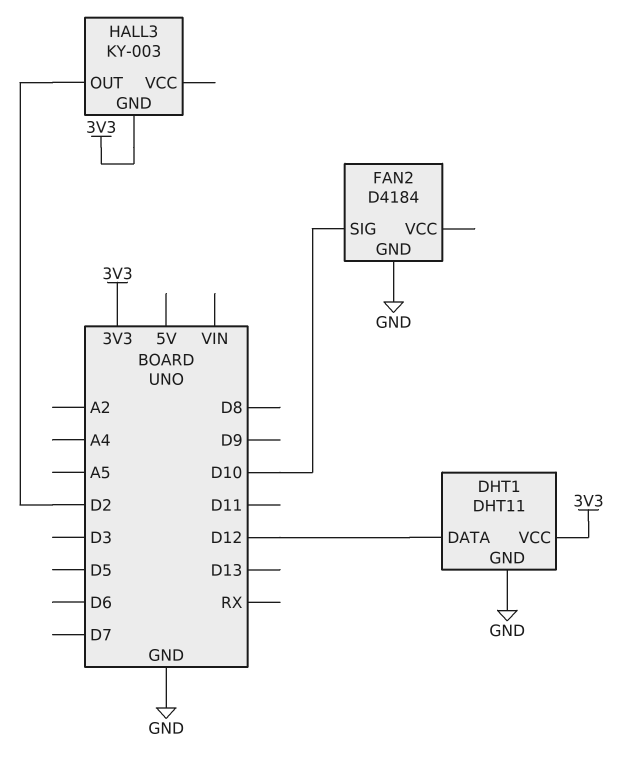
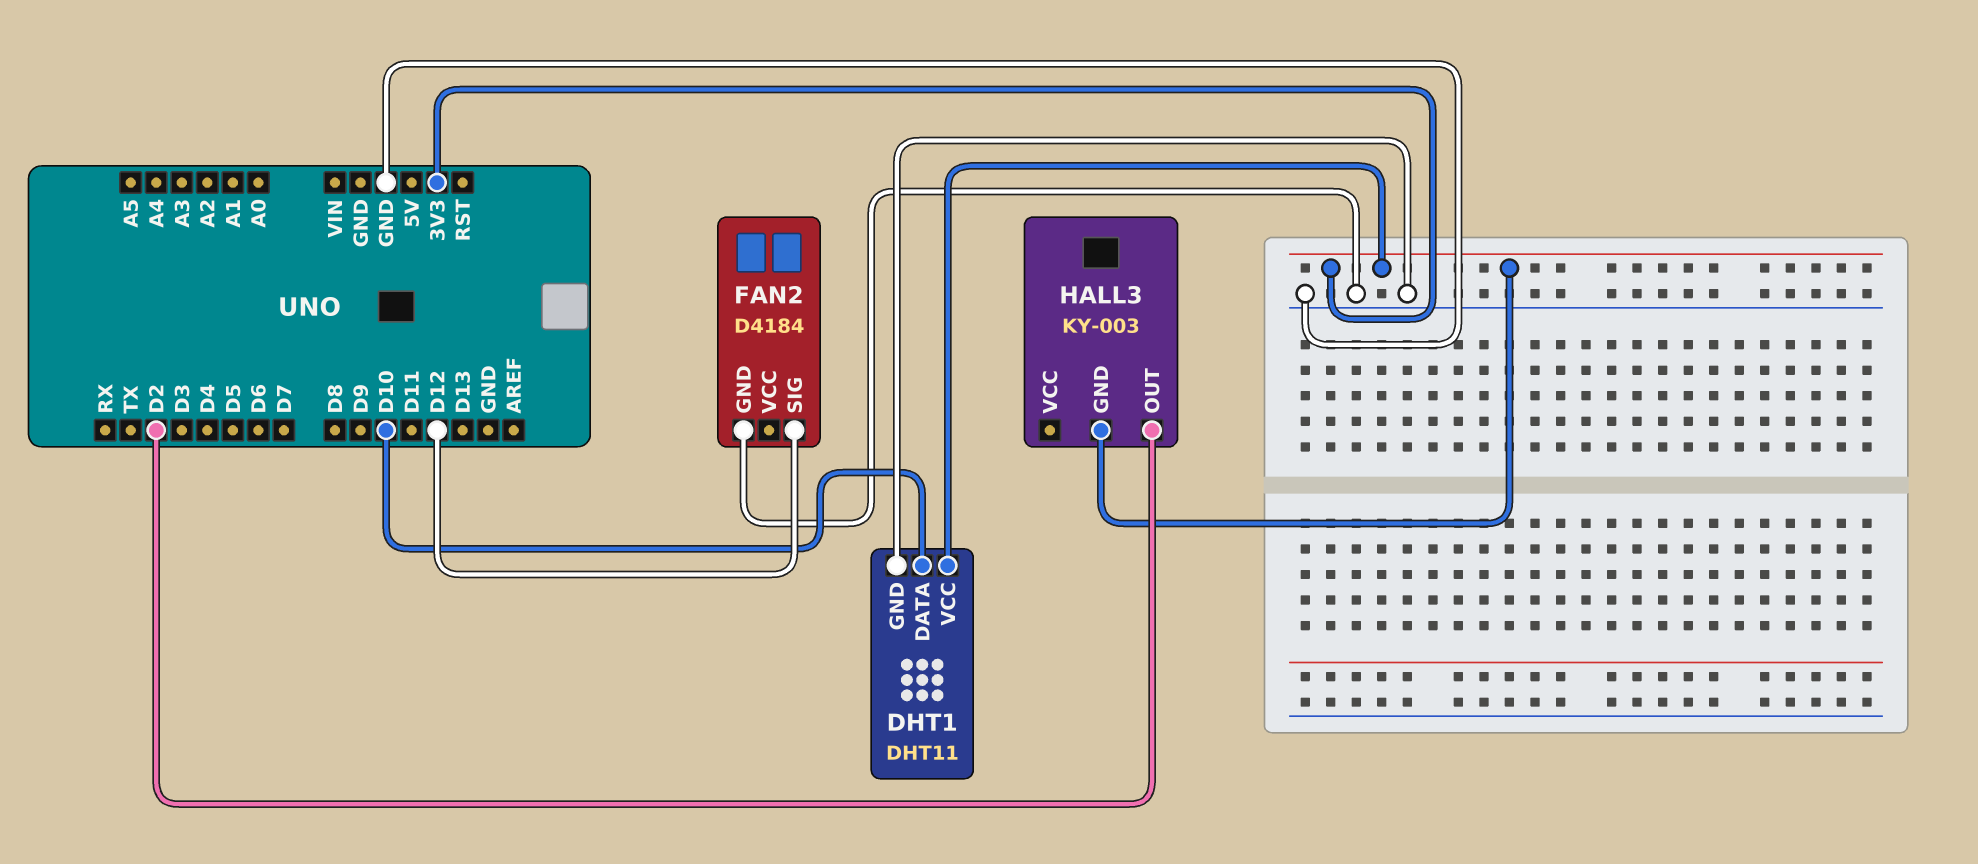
DHT1 pin DATA: D12 -> D10
FAN2 pin SIG: D10 -> D12

